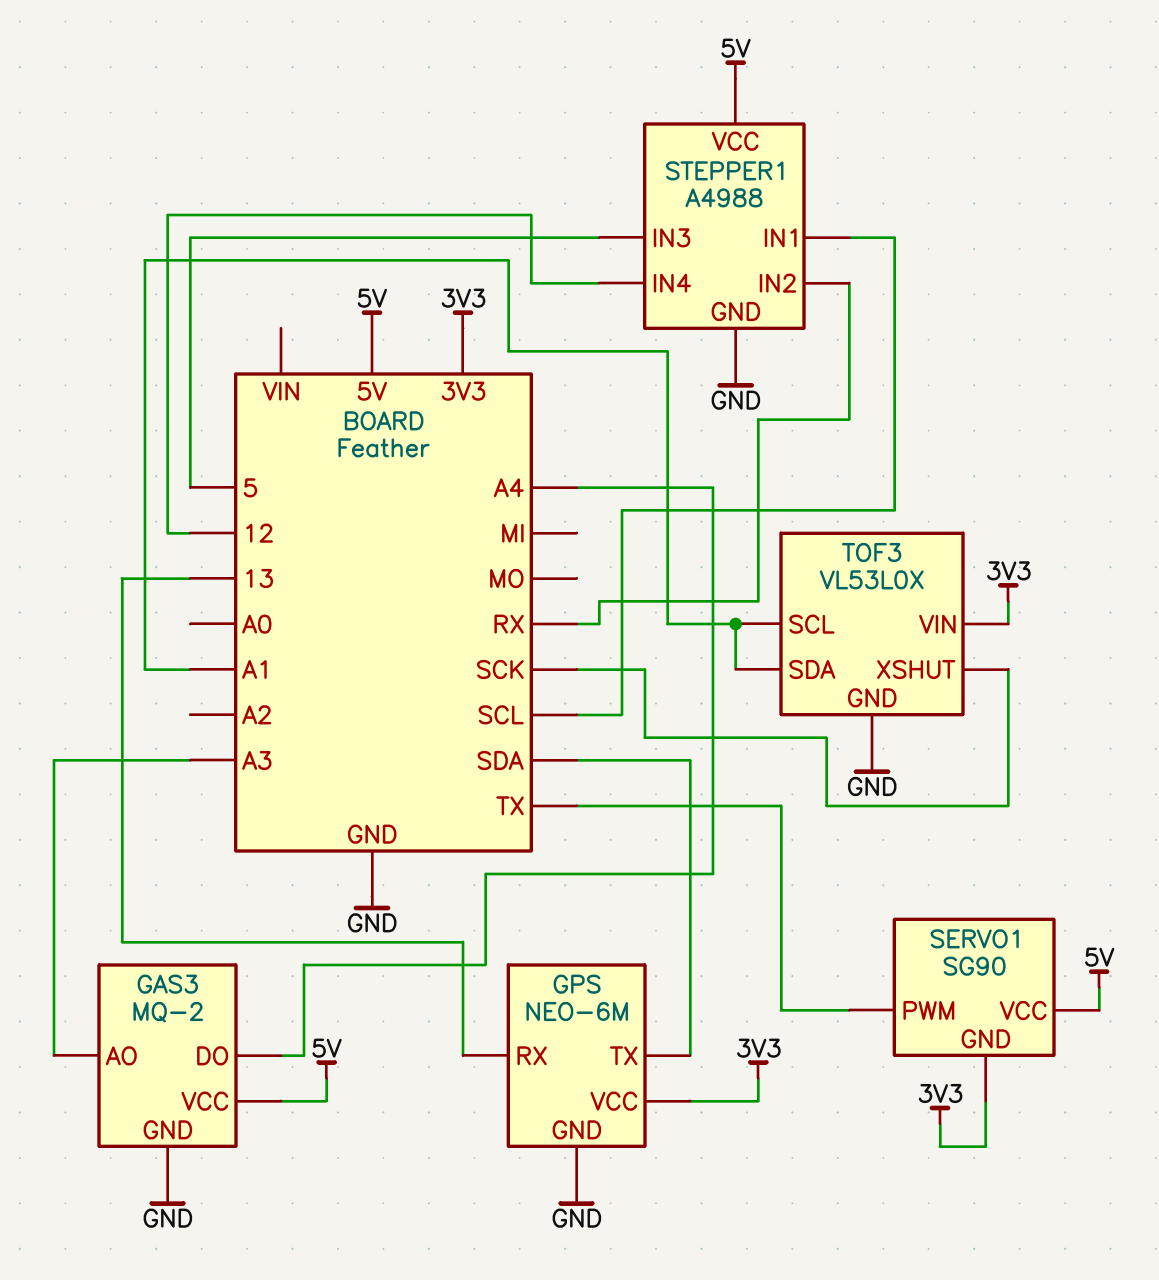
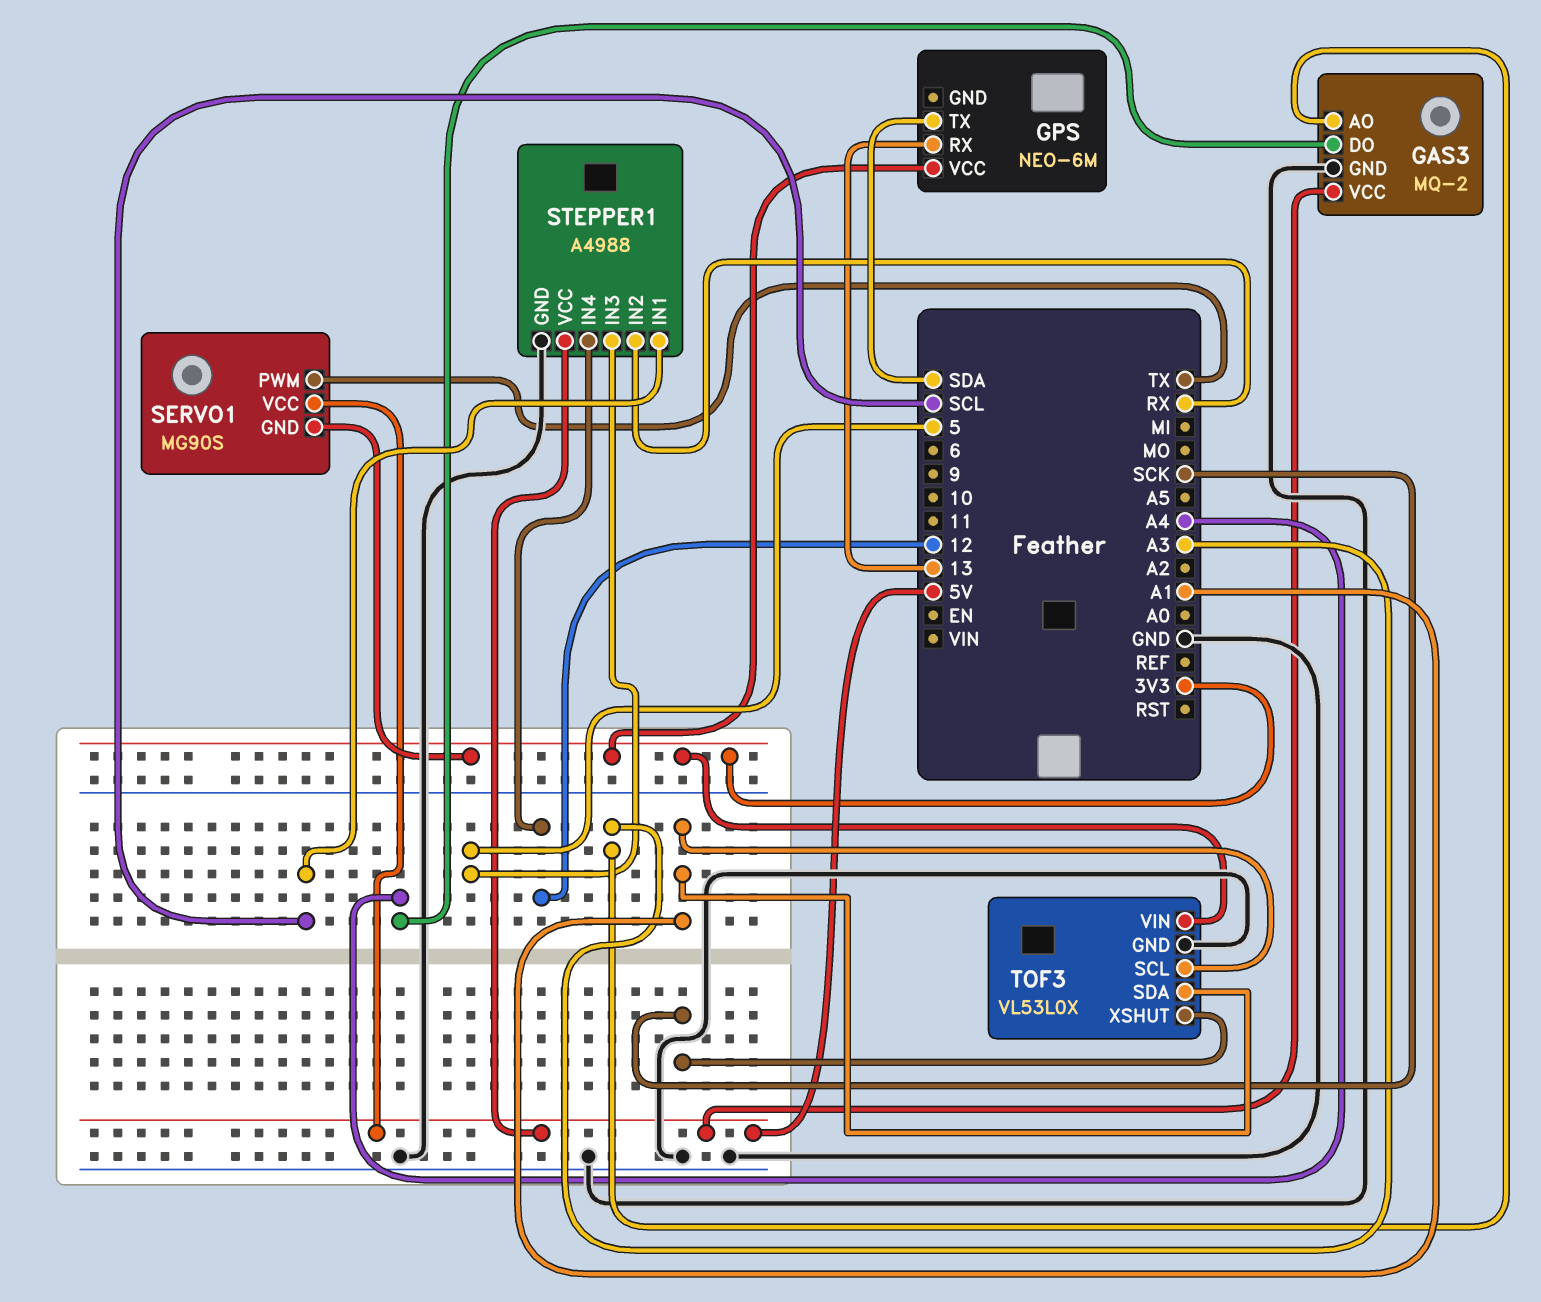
GPS pin GND: GND -> none
SERVO1: SG90 -> MG90S

